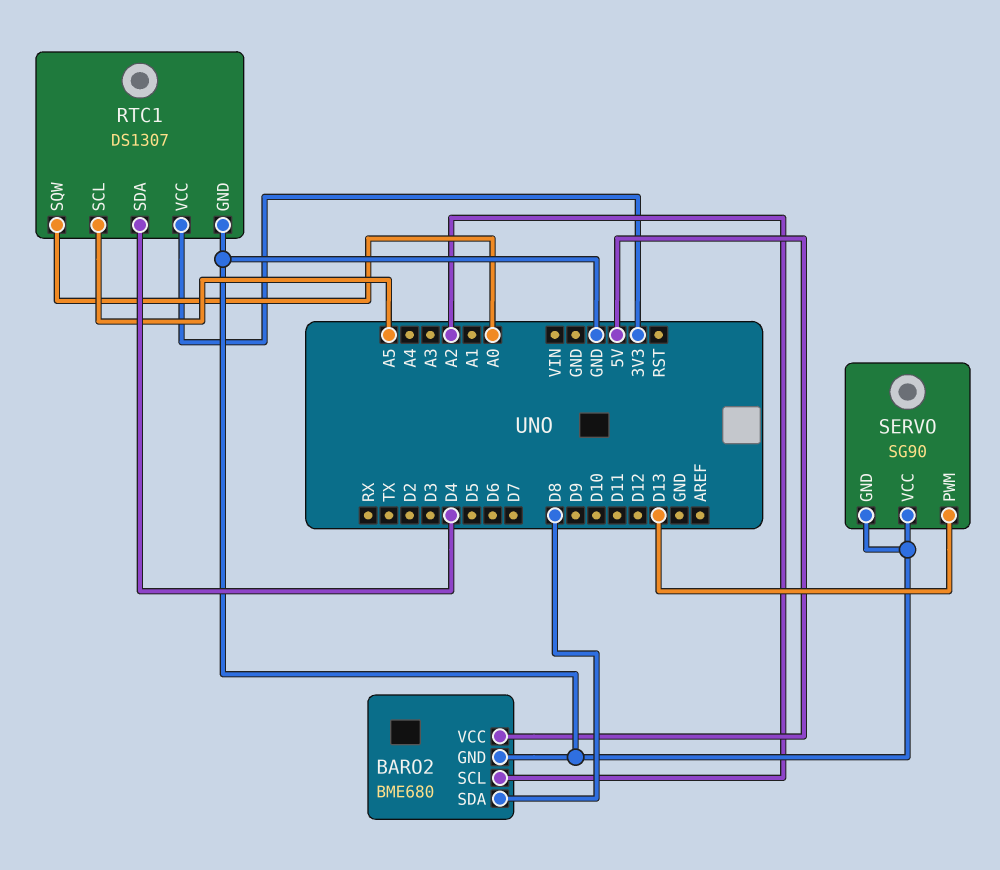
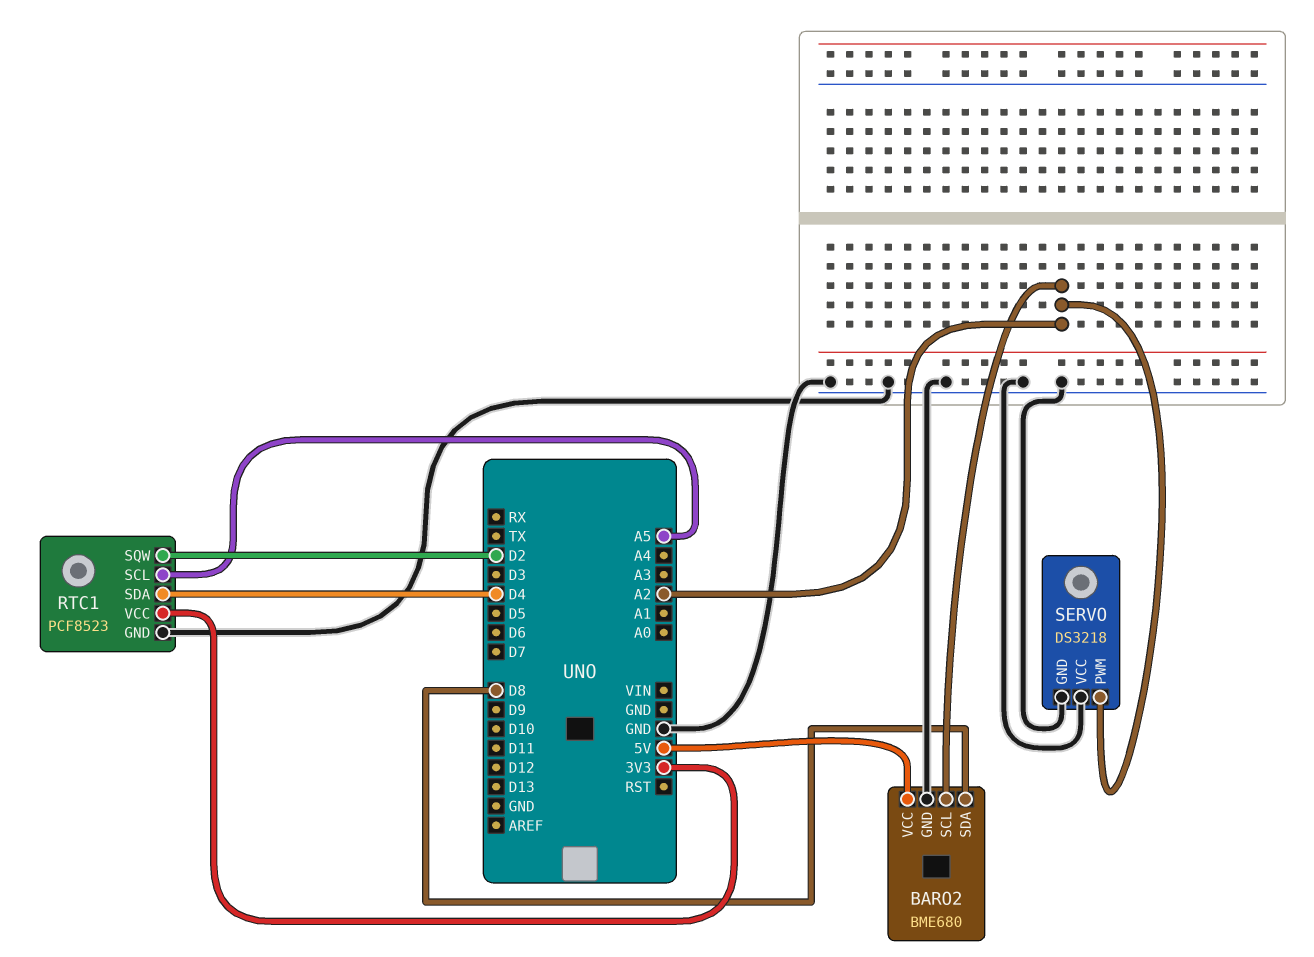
RTC1: DS1307 -> PCF8523
RTC1 pin SQW: A0 -> D2
SERVO: SG90 -> DS3218
SERVO pin PWM: D13 -> A2

